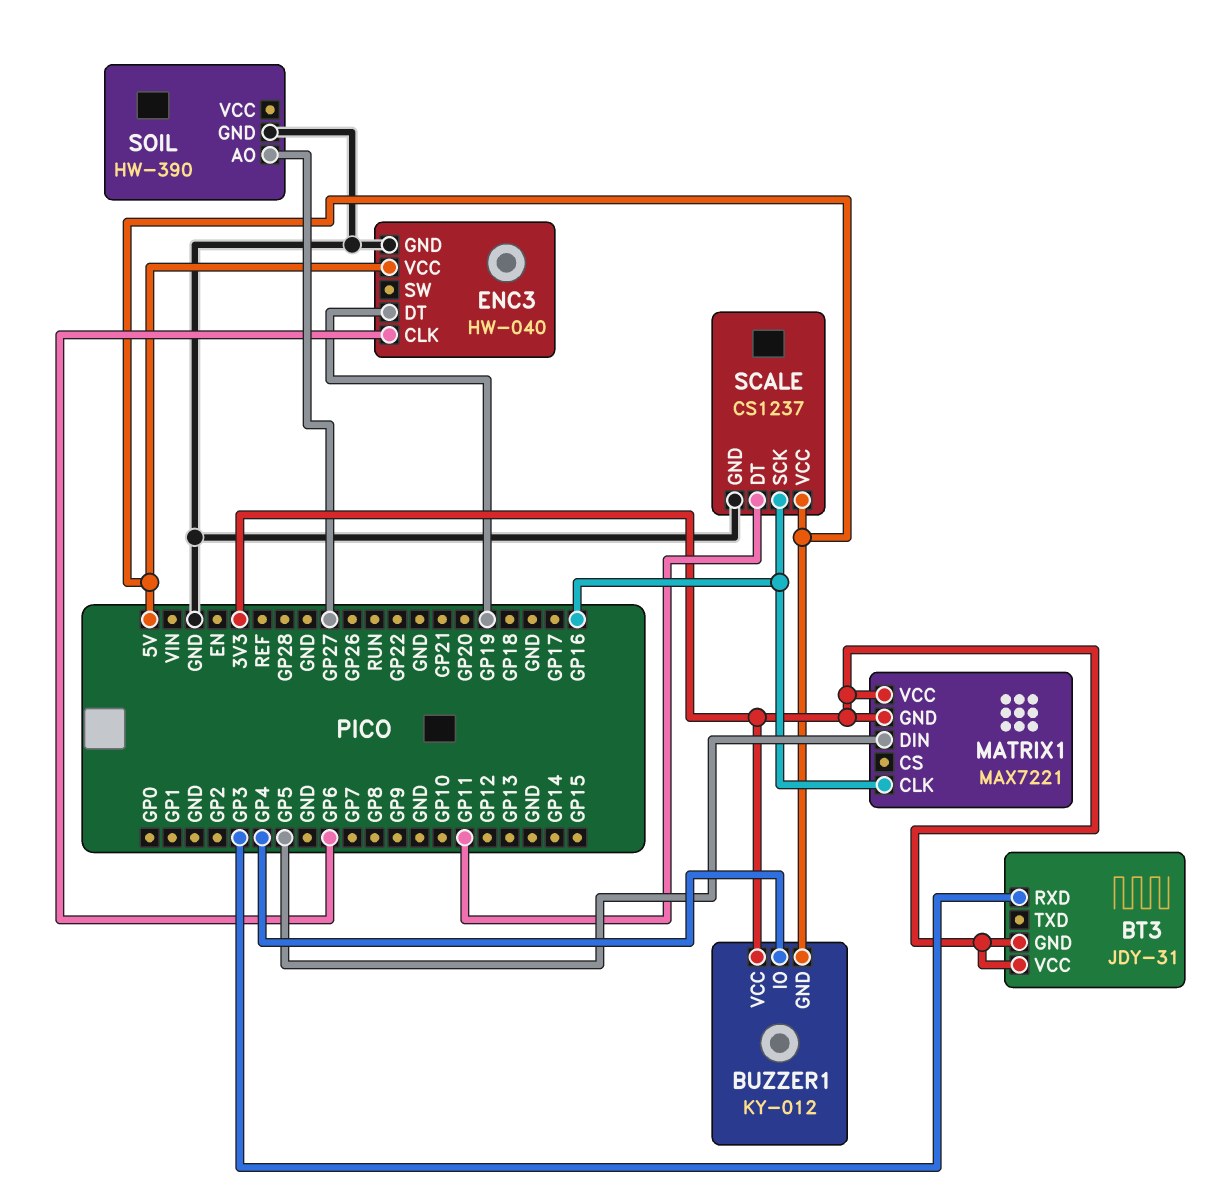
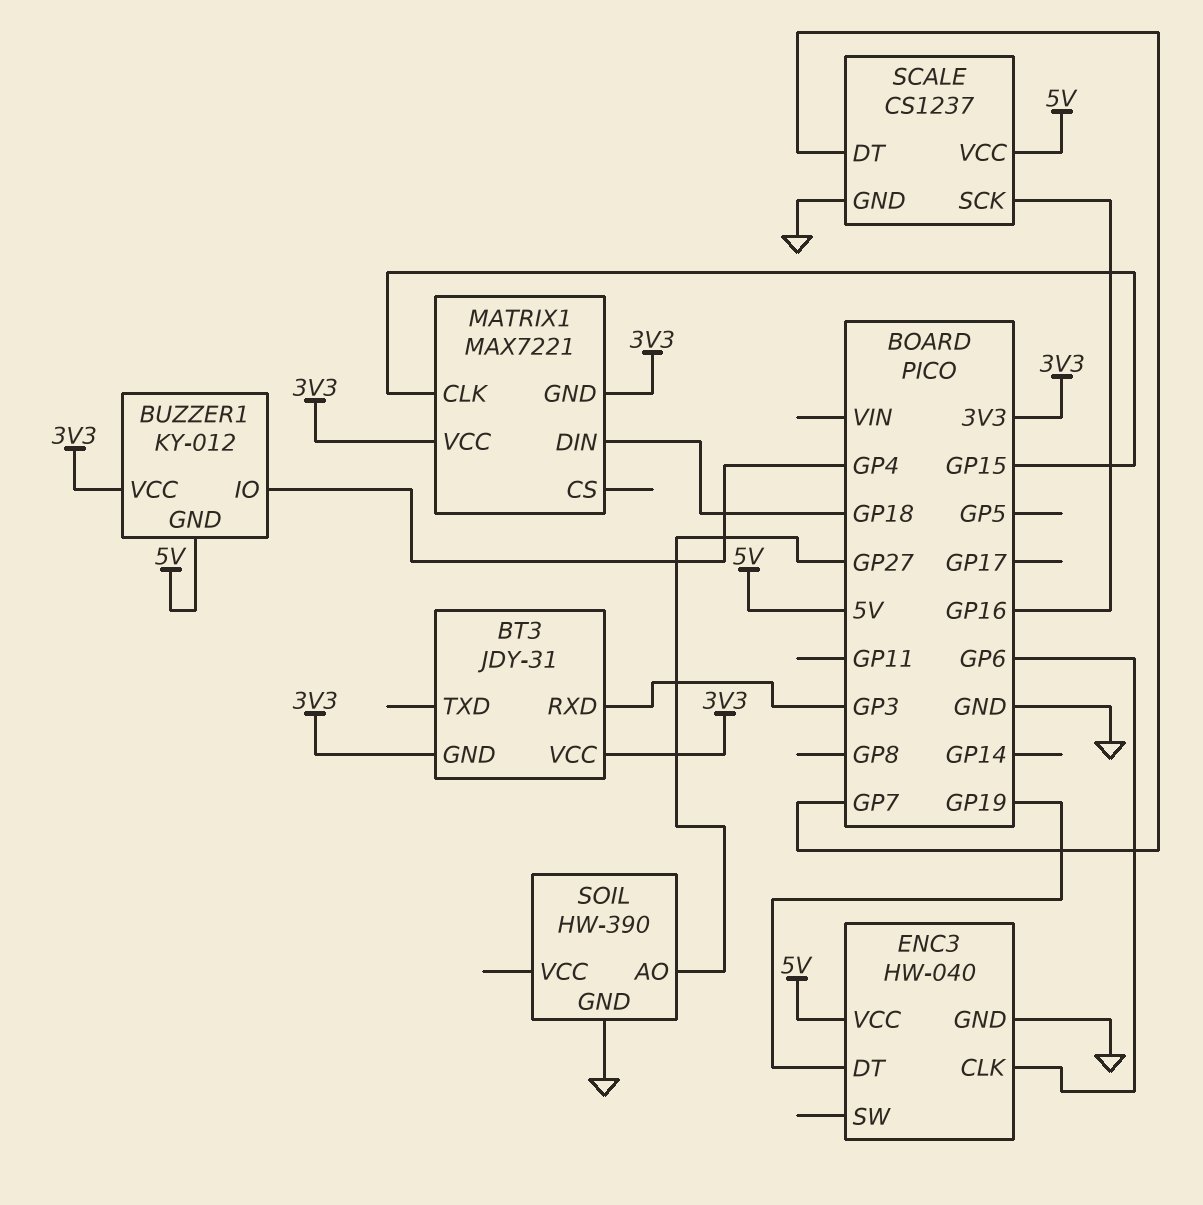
MATRIX1 pin CLK: GP16 -> GP15
MATRIX1 pin DIN: GP5 -> GP18
SCALE pin DT: GP11 -> GP7

